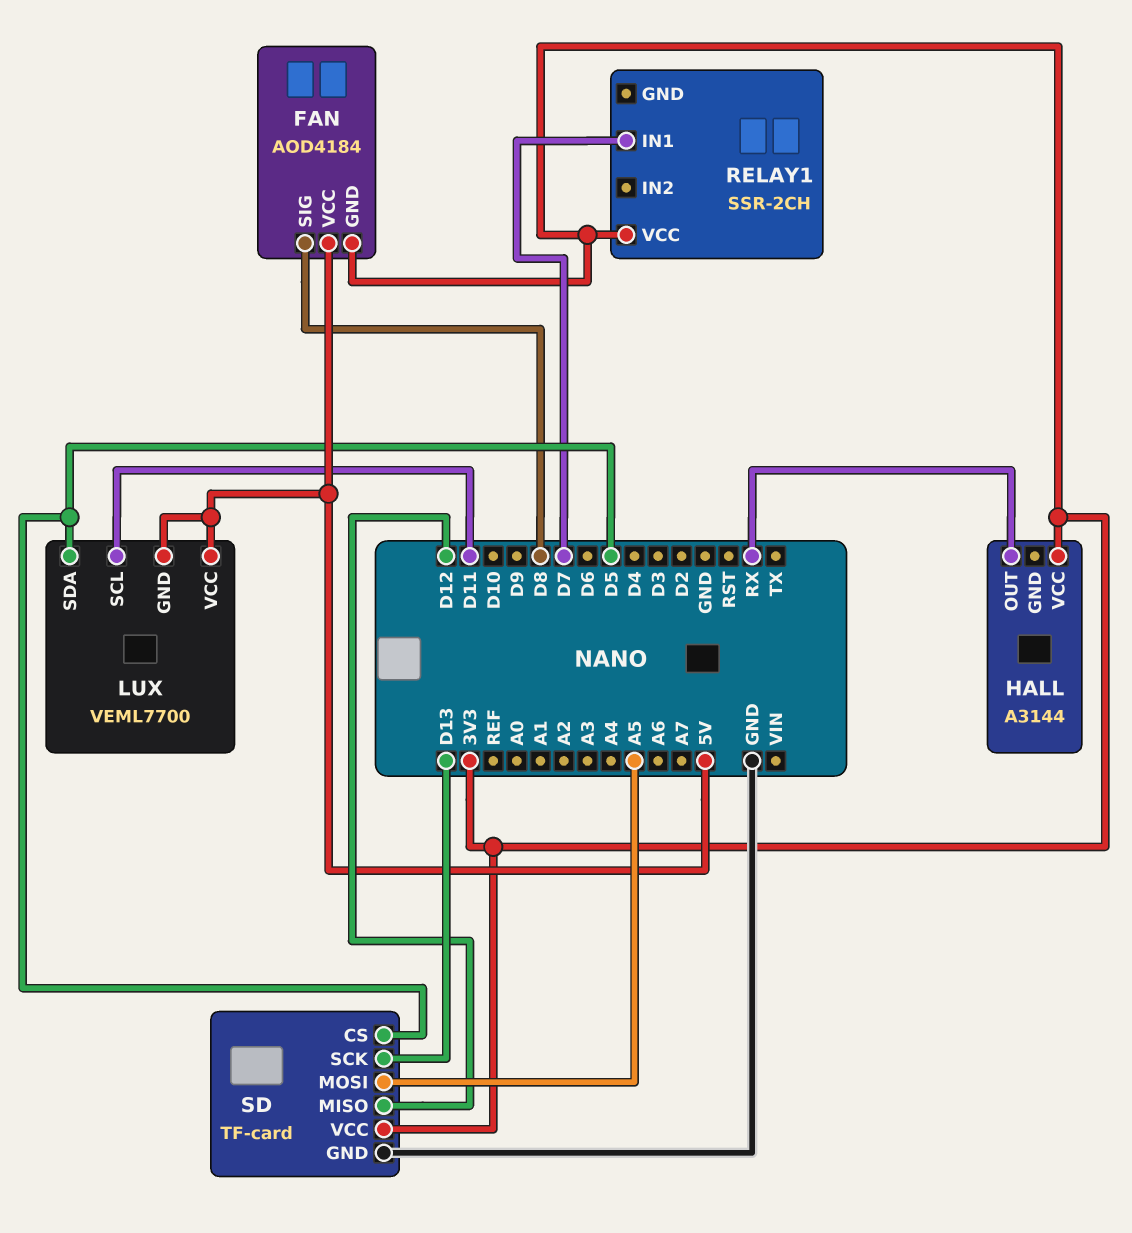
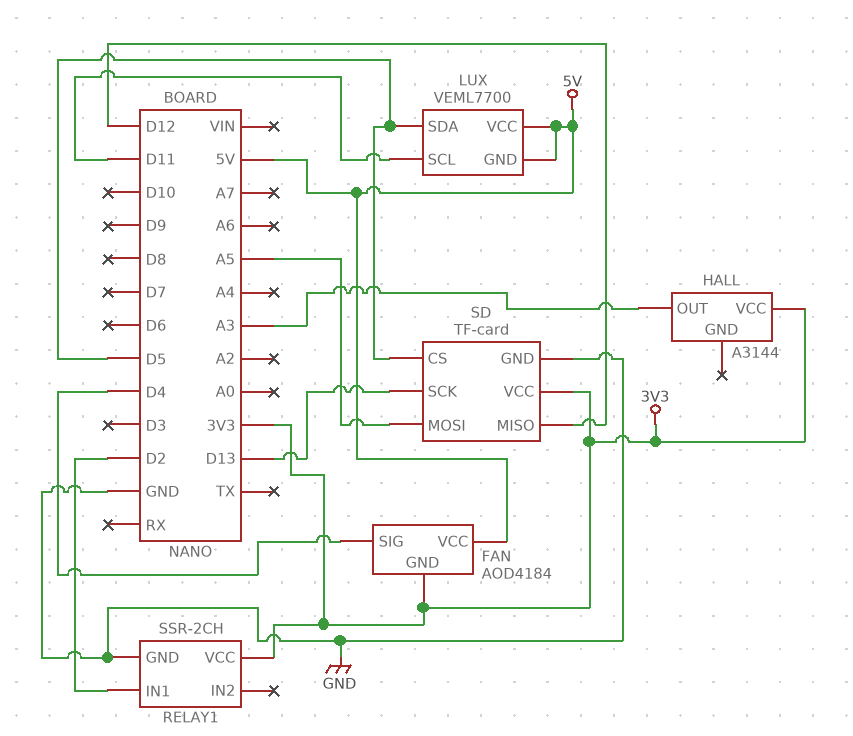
FAN pin SIG: D8 -> D4
HALL pin OUT: RX -> A3
RELAY1 pin GND: none -> GND
RELAY1 pin IN1: D7 -> D2

